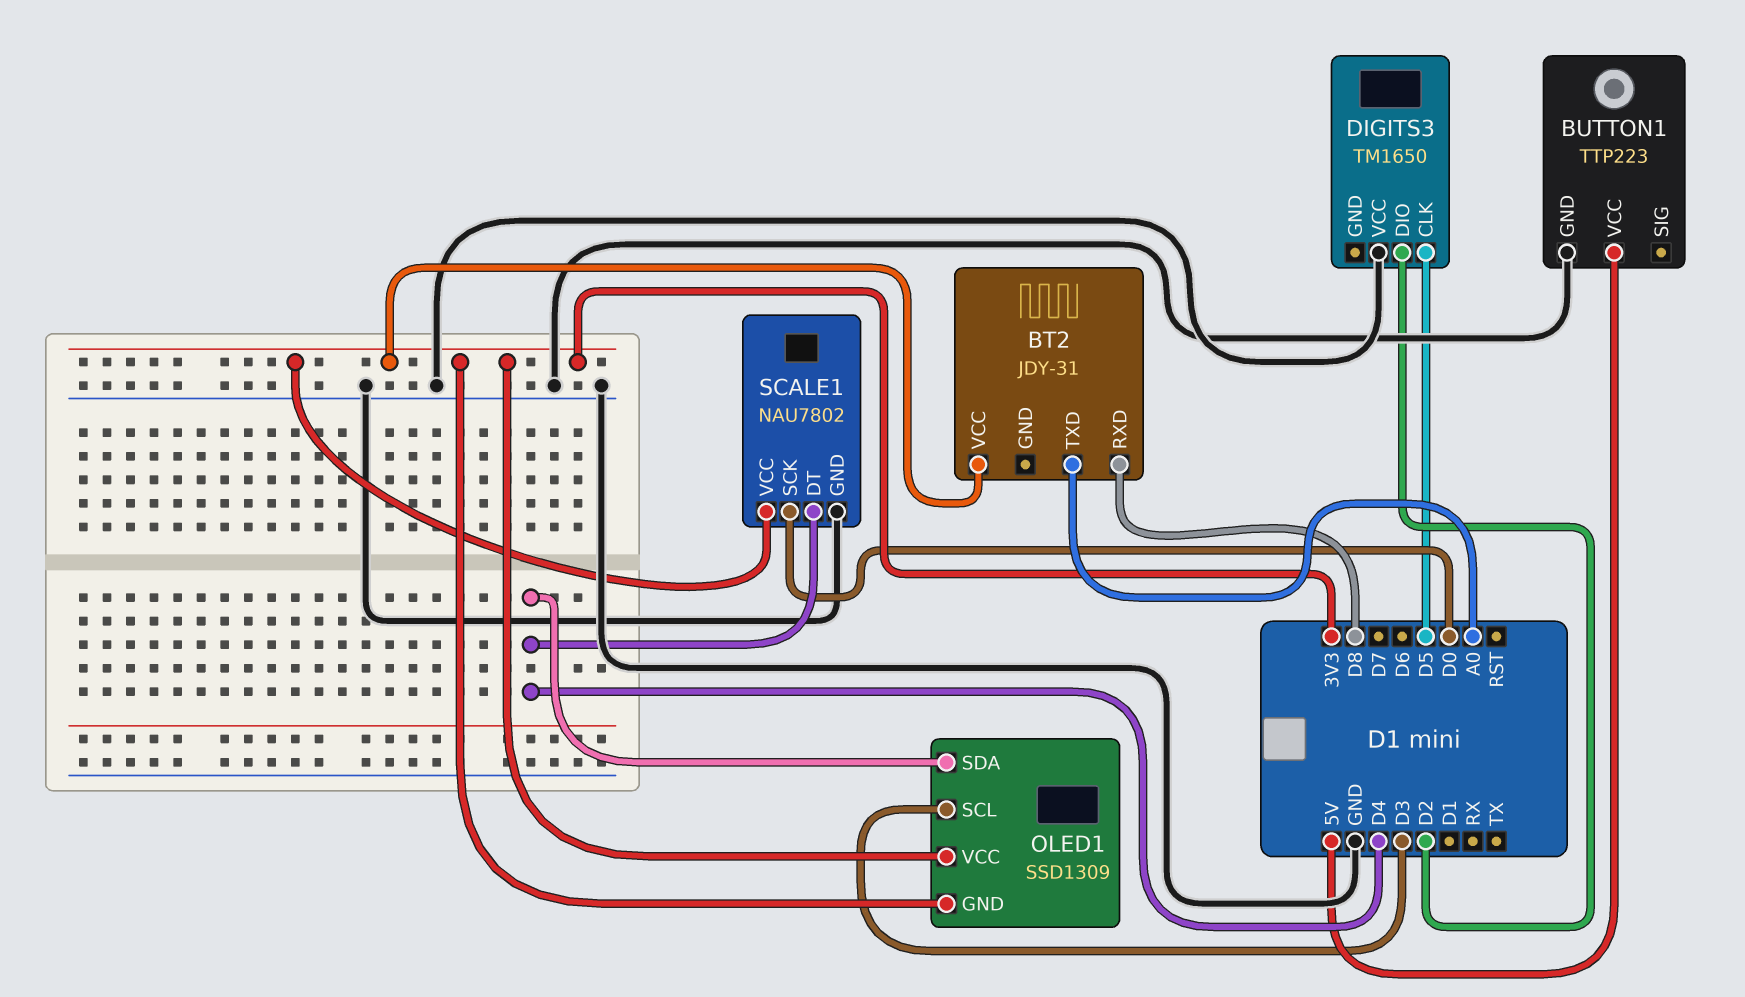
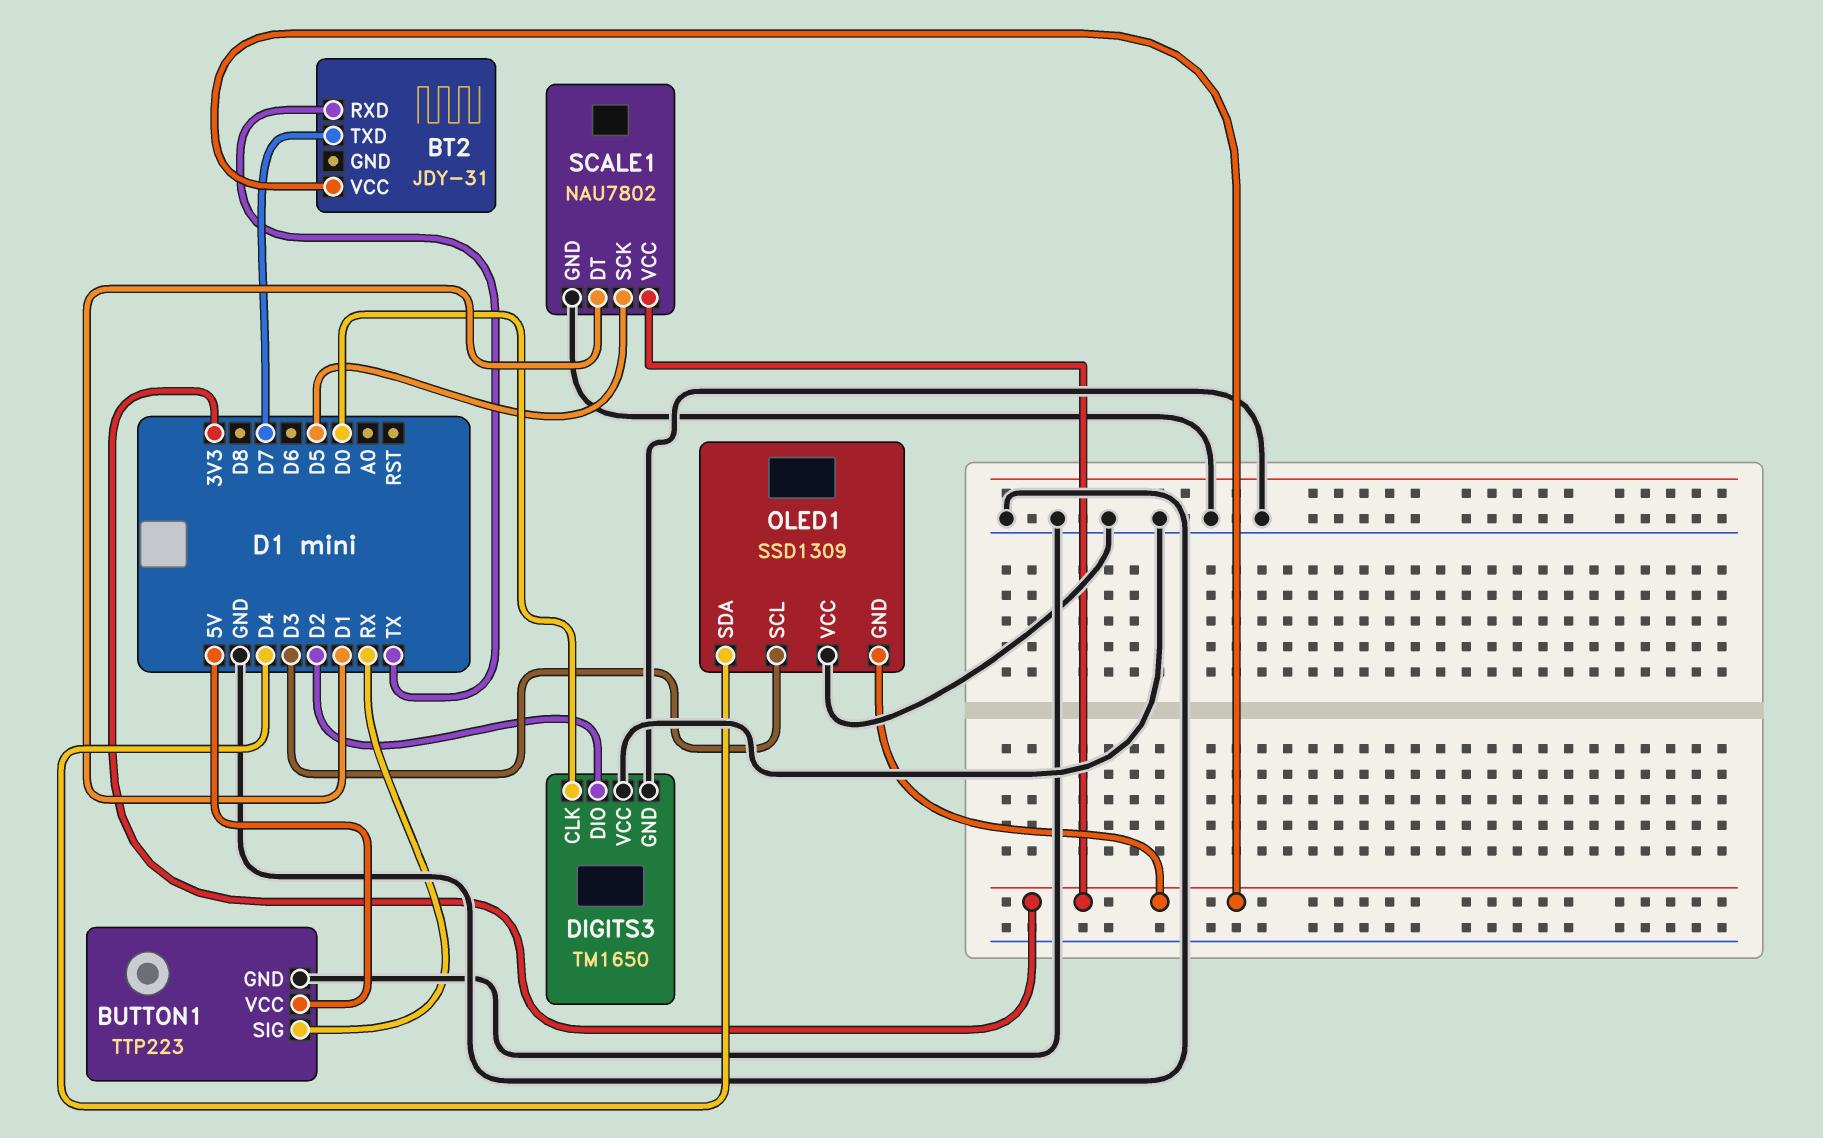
BT2 pin RXD: D8 -> TX
BT2 pin TXD: A0 -> D7
BUTTON1 pin SIG: none -> RX
DIGITS3 pin CLK: D5 -> D0
DIGITS3 pin GND: none -> GND
OLED1 pin VCC: 3V3 -> GND
SCALE1 pin DT: D4 -> D1
SCALE1 pin SCK: D0 -> D5

